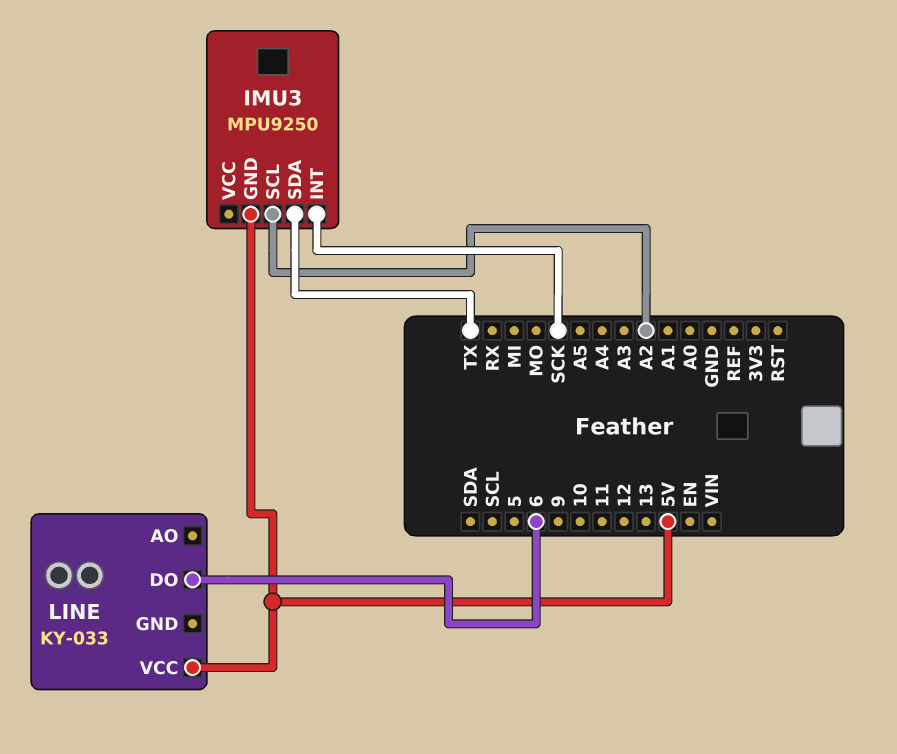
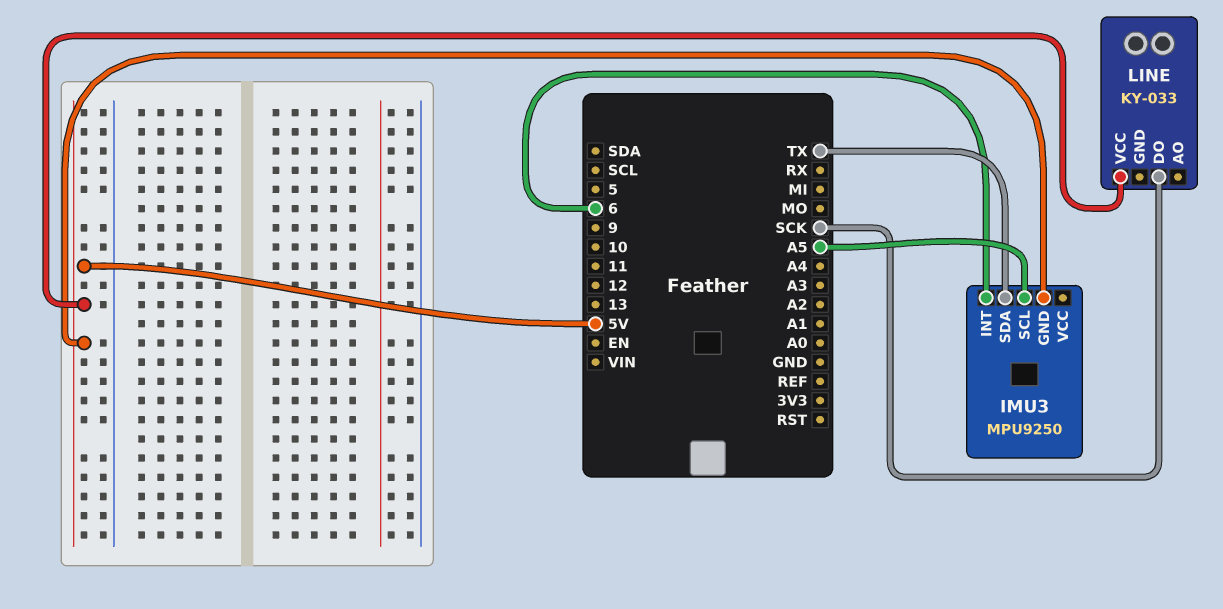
IMU3 pin INT: SCK -> 6
IMU3 pin SCL: A2 -> A5
LINE pin DO: 6 -> SCK

